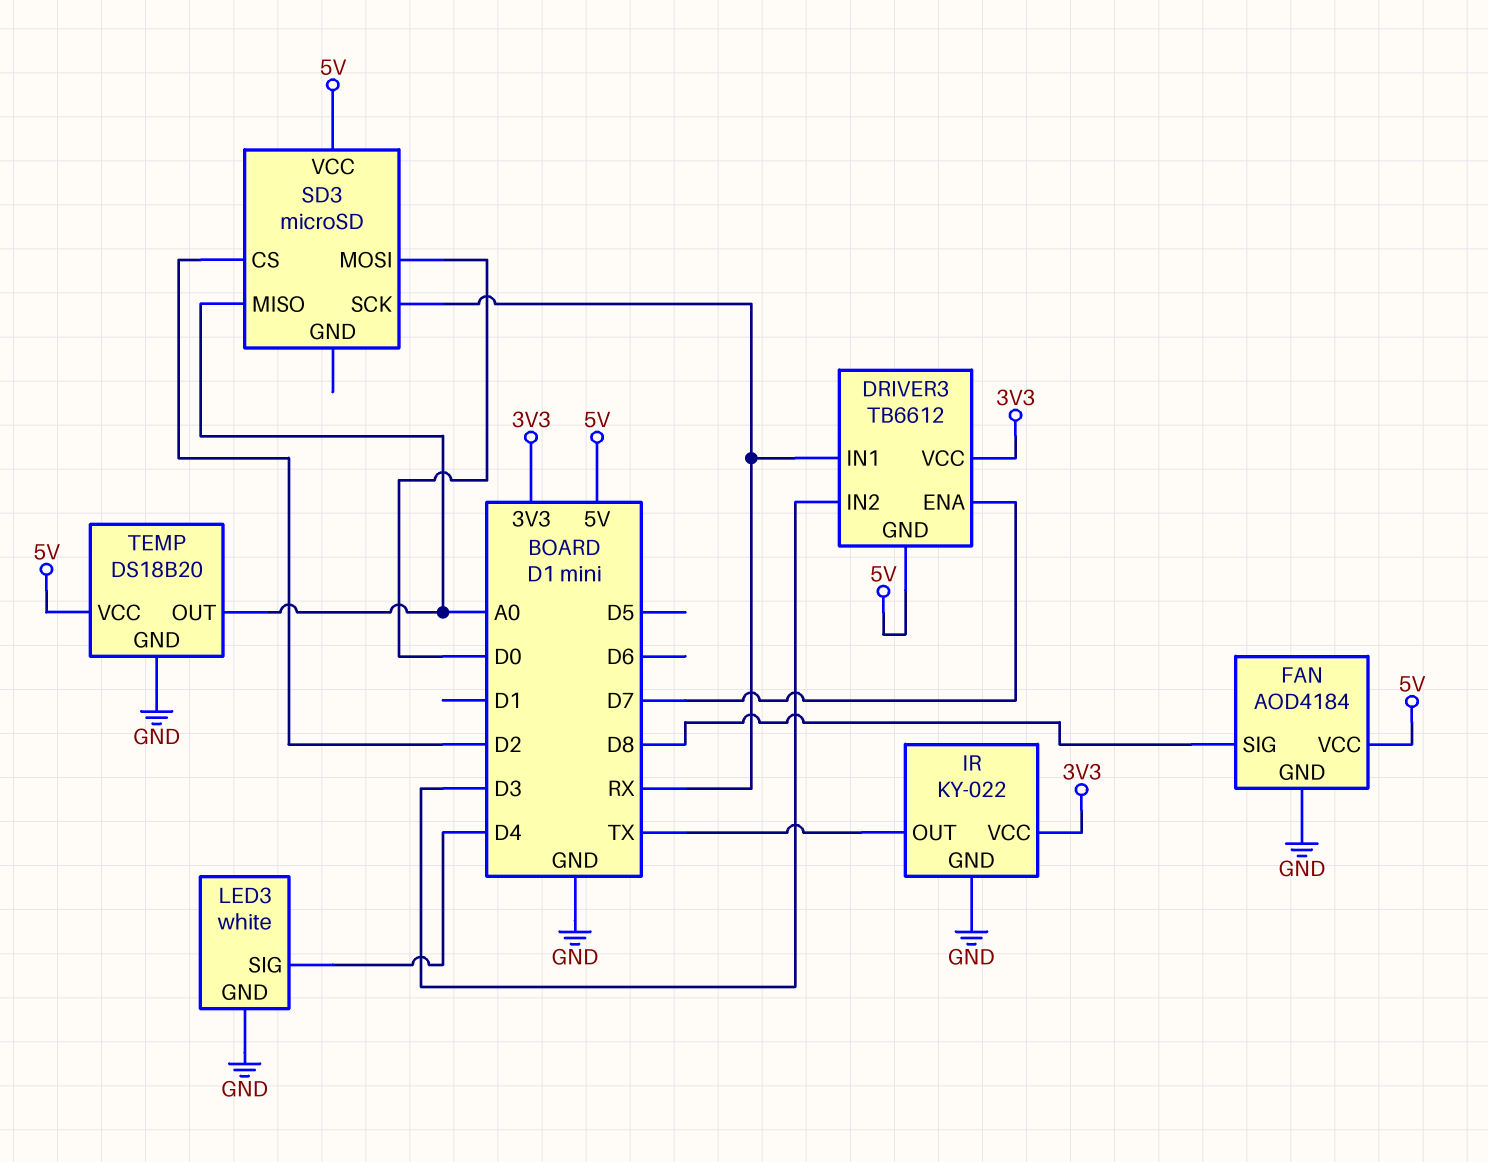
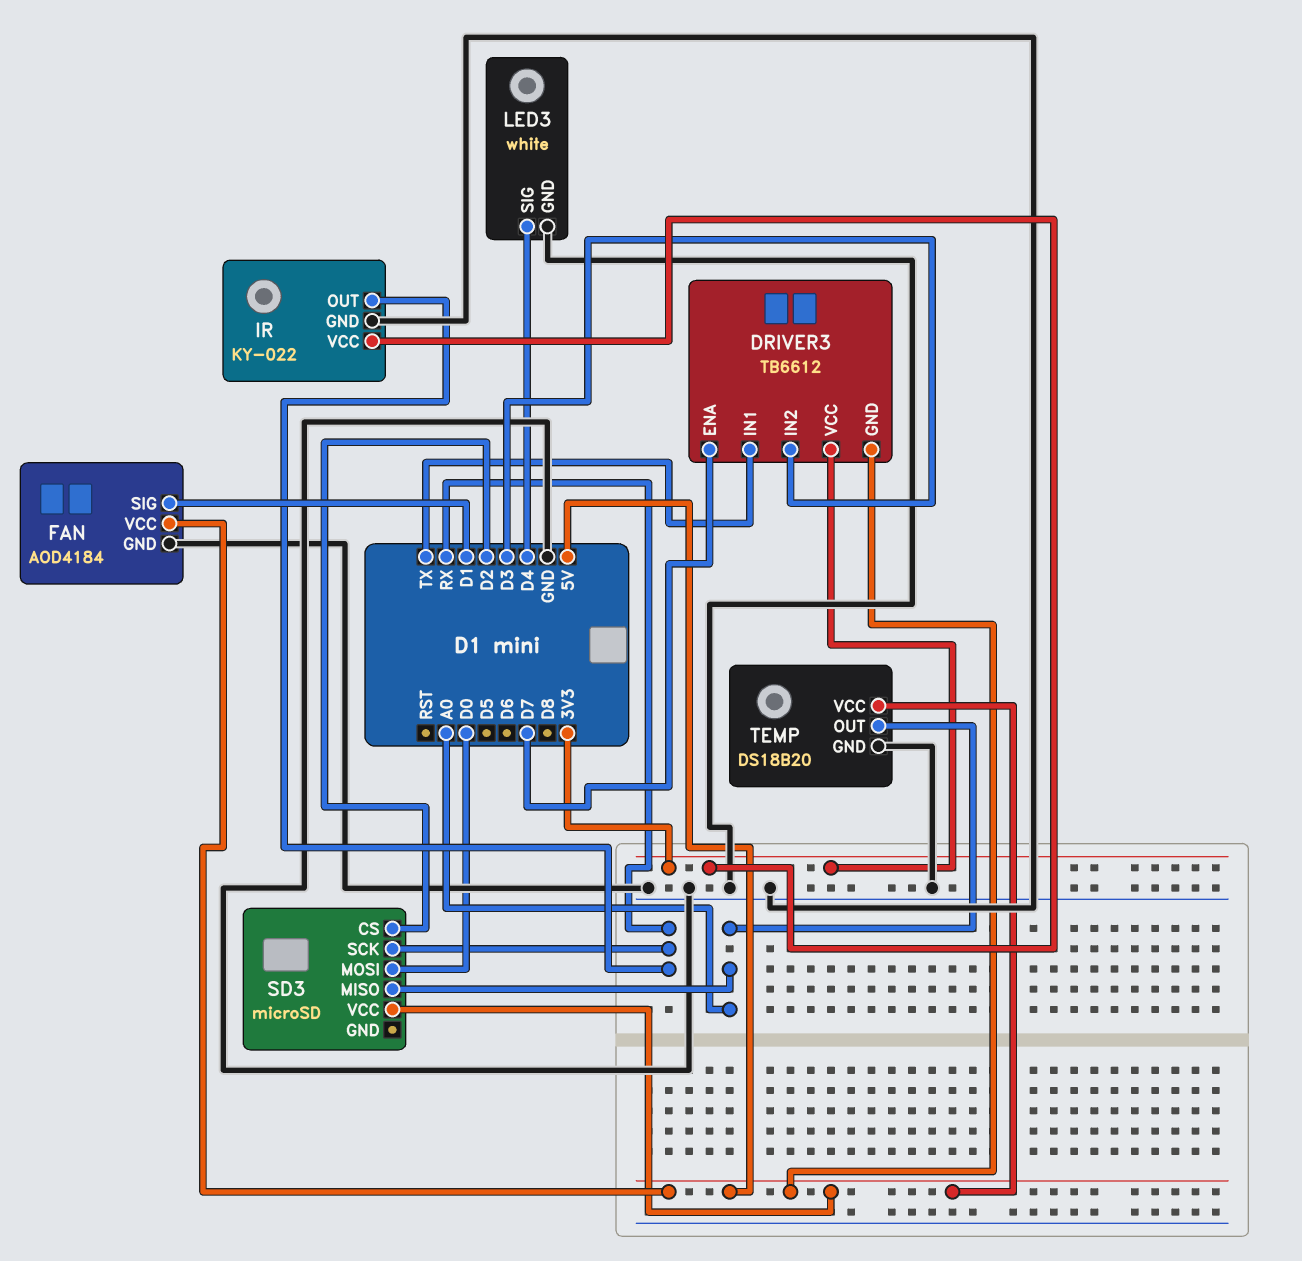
DRIVER3 pin IN1: RX -> TX
FAN pin SIG: D8 -> D1
IR pin OUT: TX -> RX

